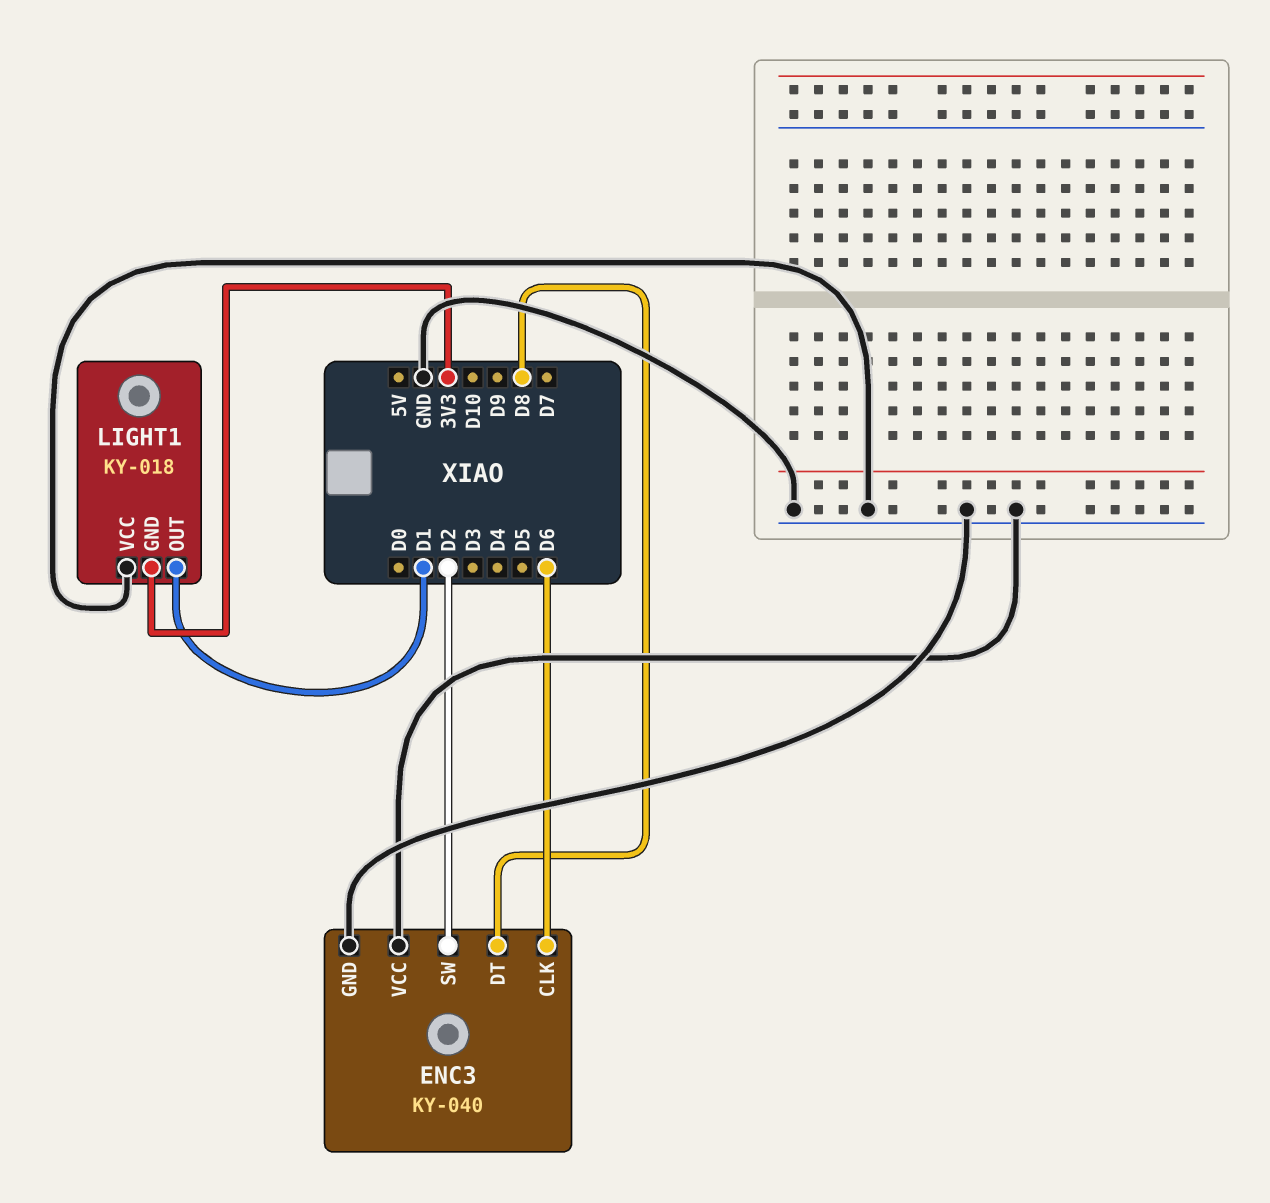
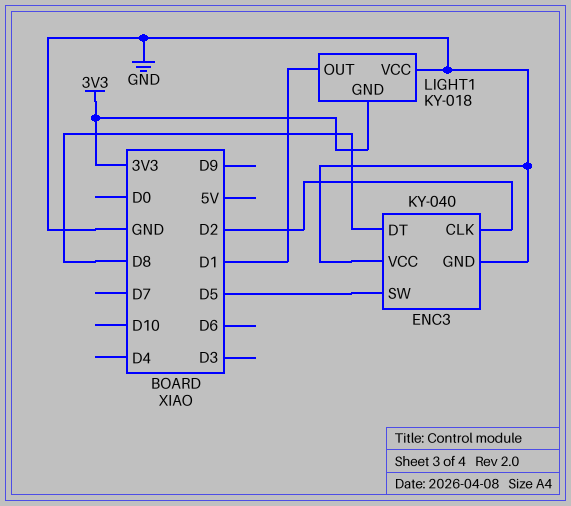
ENC3 pin CLK: D6 -> D2
ENC3 pin SW: D2 -> D5

